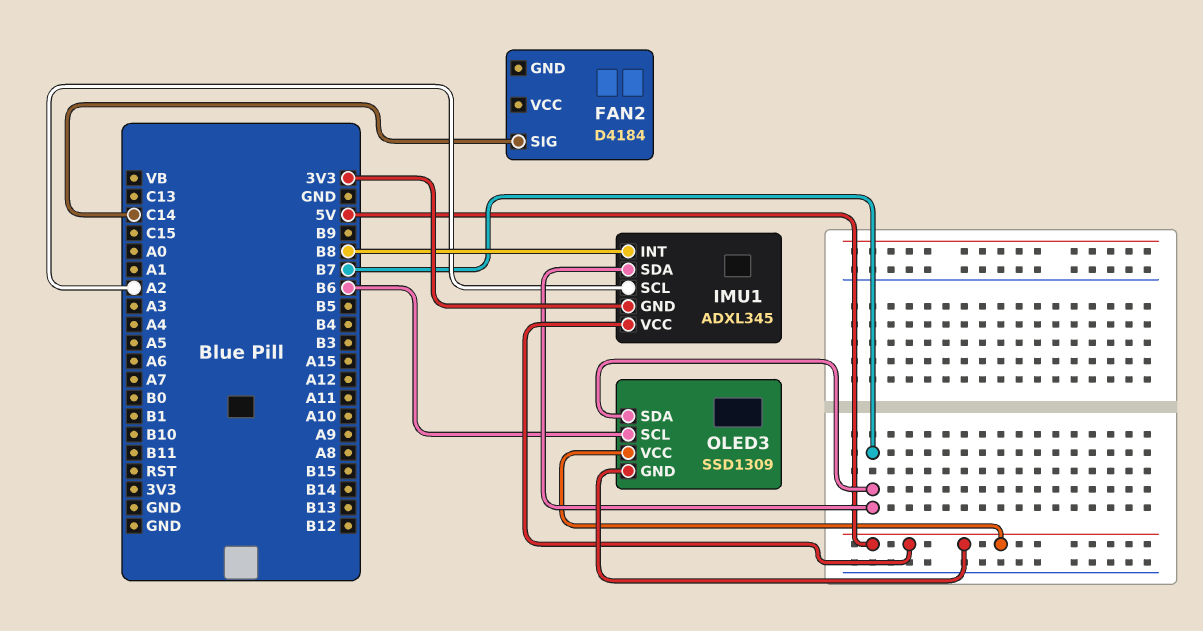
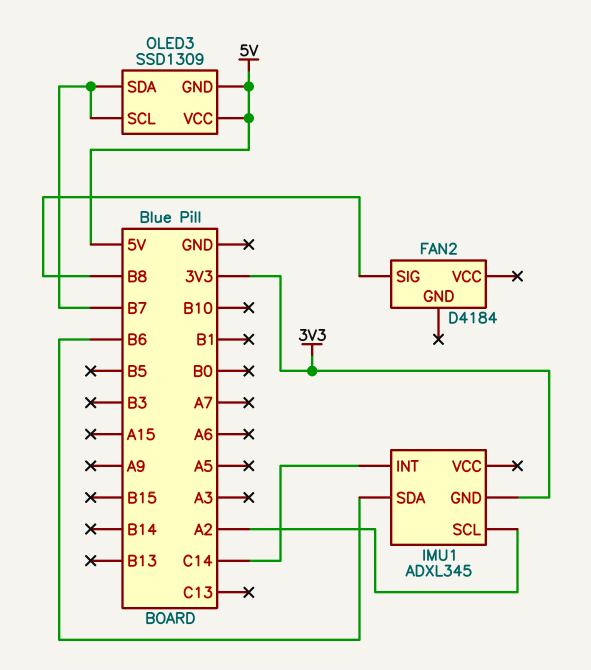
FAN2 pin SIG: C14 -> B8
IMU1 pin INT: B8 -> C14
IMU1 pin SDA: B7 -> B6
IMU1 pin VCC: 5V -> none
OLED3 pin SCL: B6 -> B7

